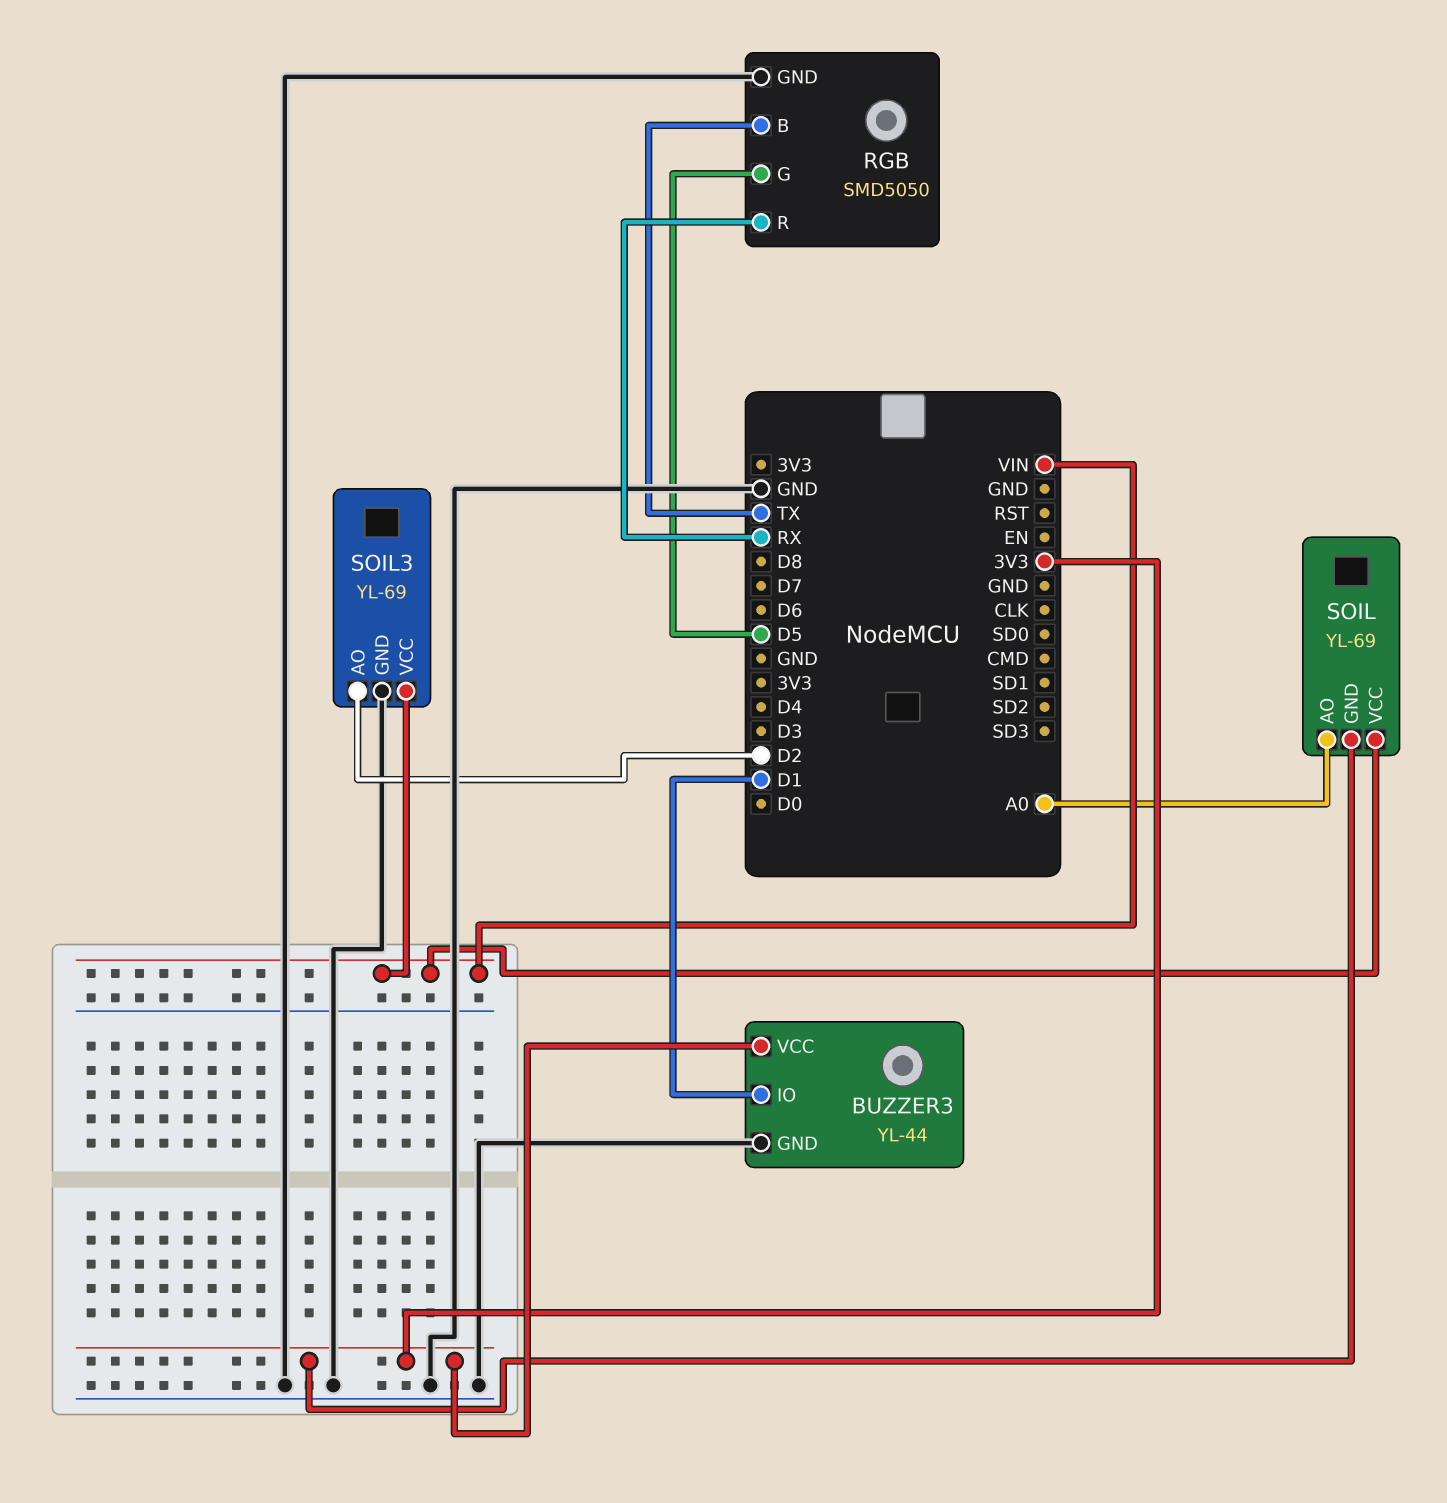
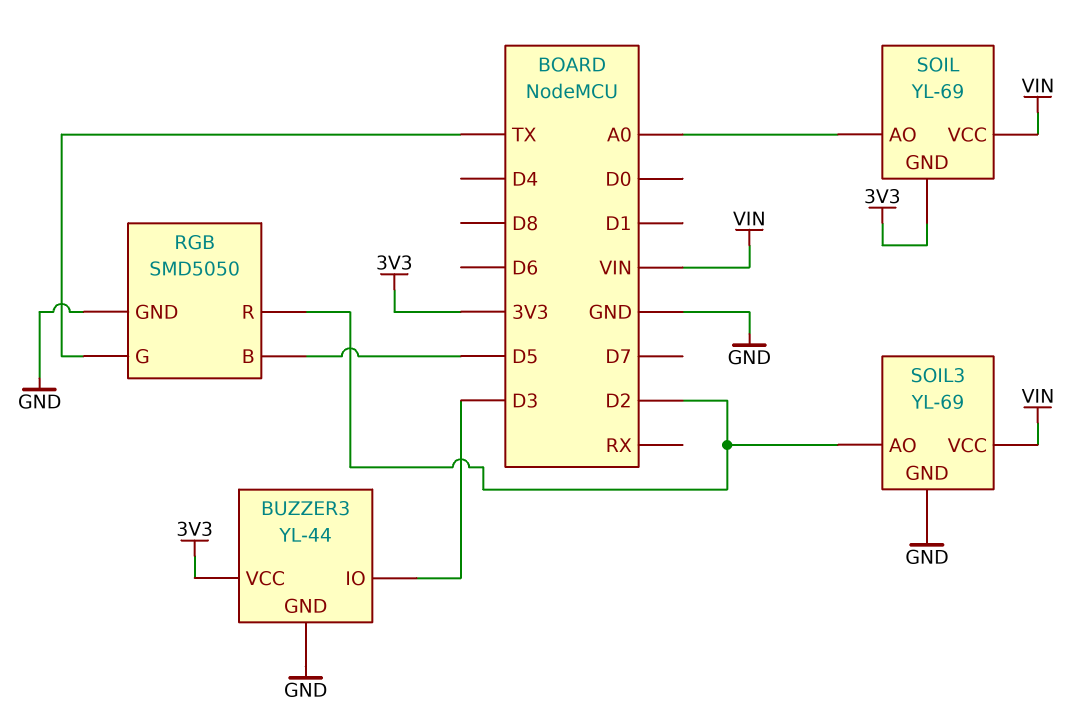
BUZZER3 pin IO: D1 -> D3
RGB pin B: TX -> D5
RGB pin G: D5 -> TX
RGB pin R: RX -> D2

